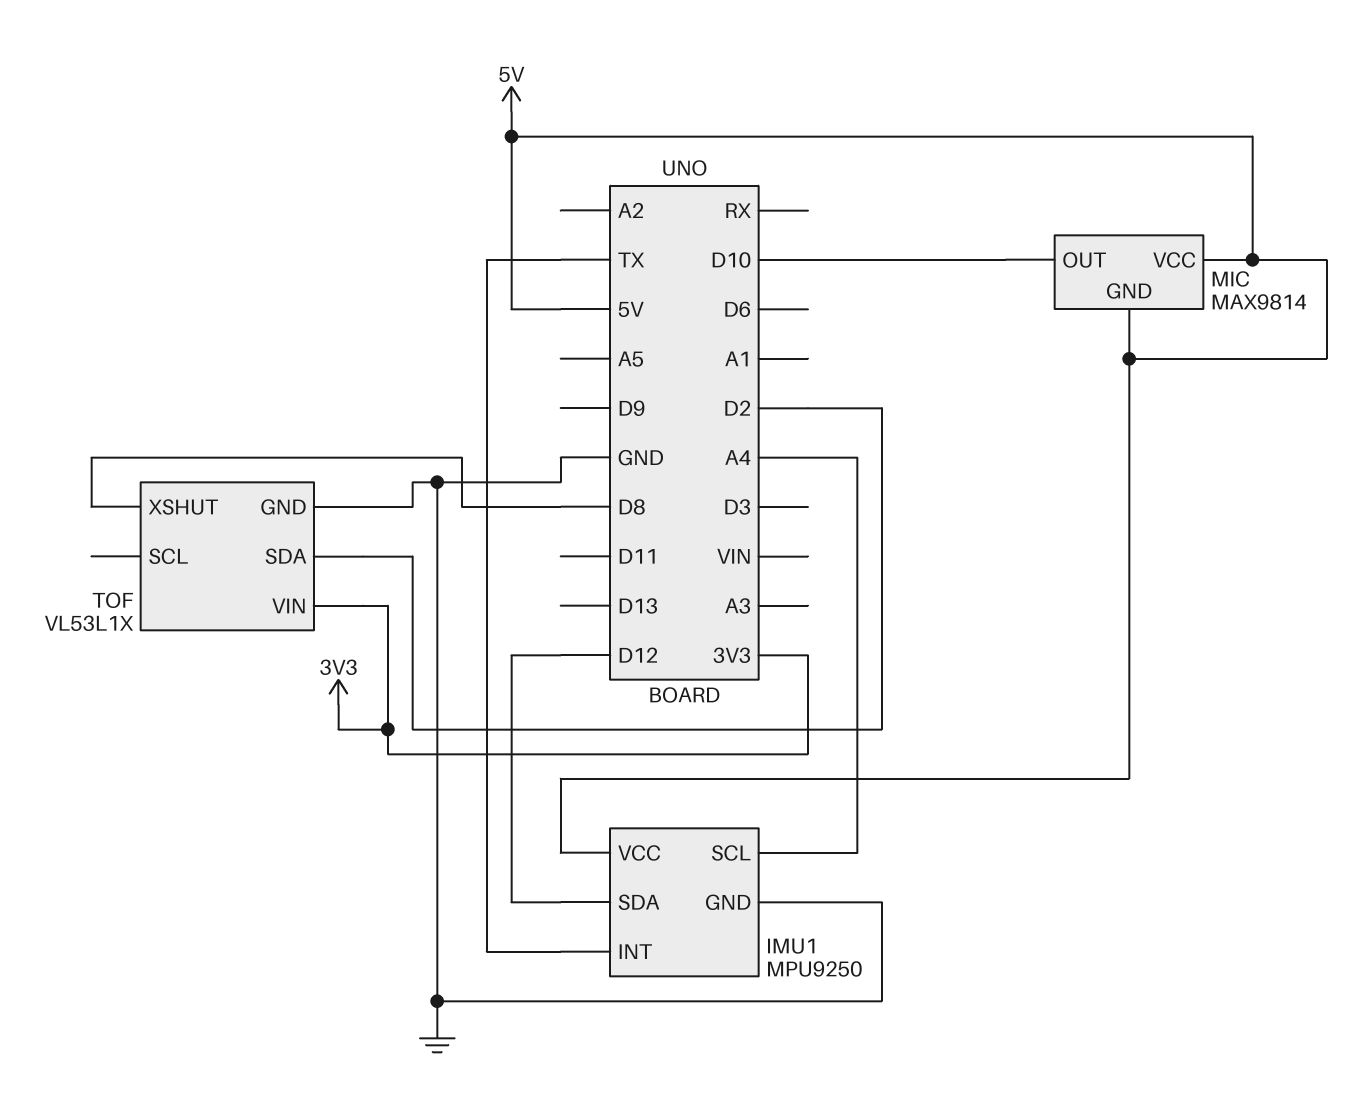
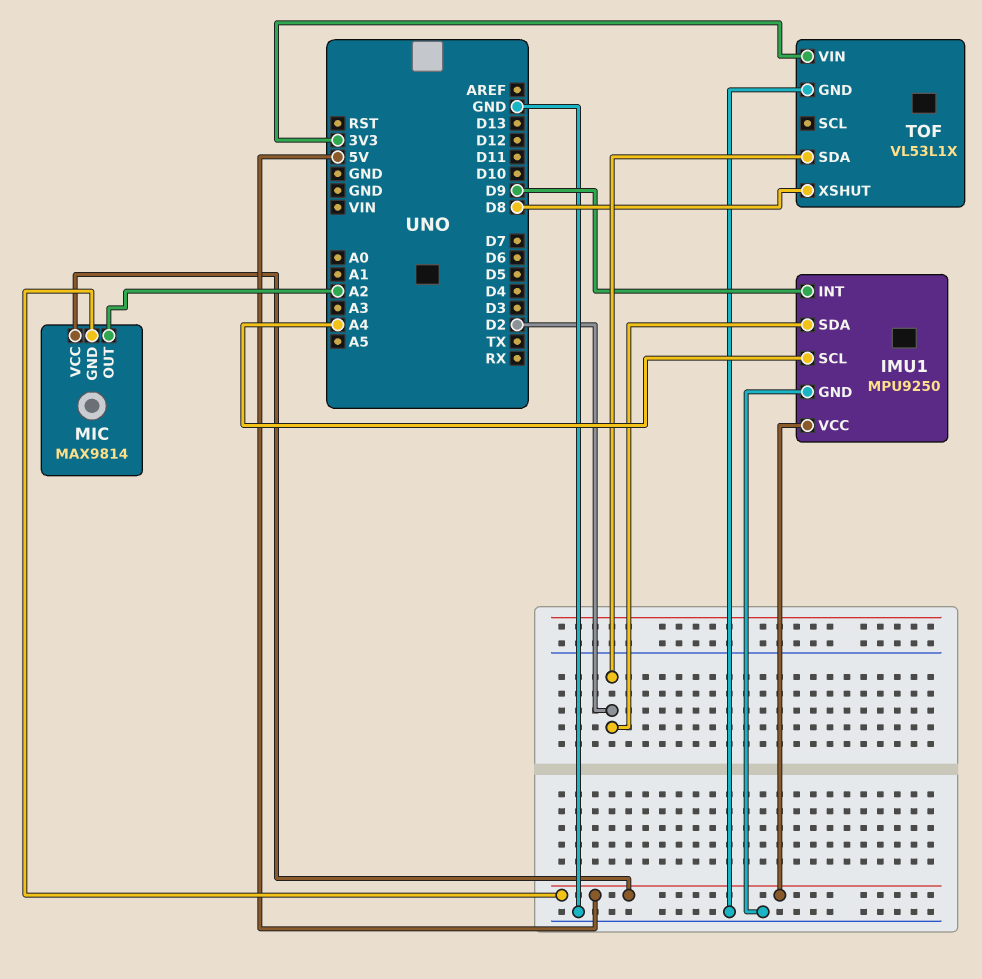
IMU1 pin INT: TX -> D9
IMU1 pin SDA: D12 -> D2
MIC pin OUT: D10 -> A2

